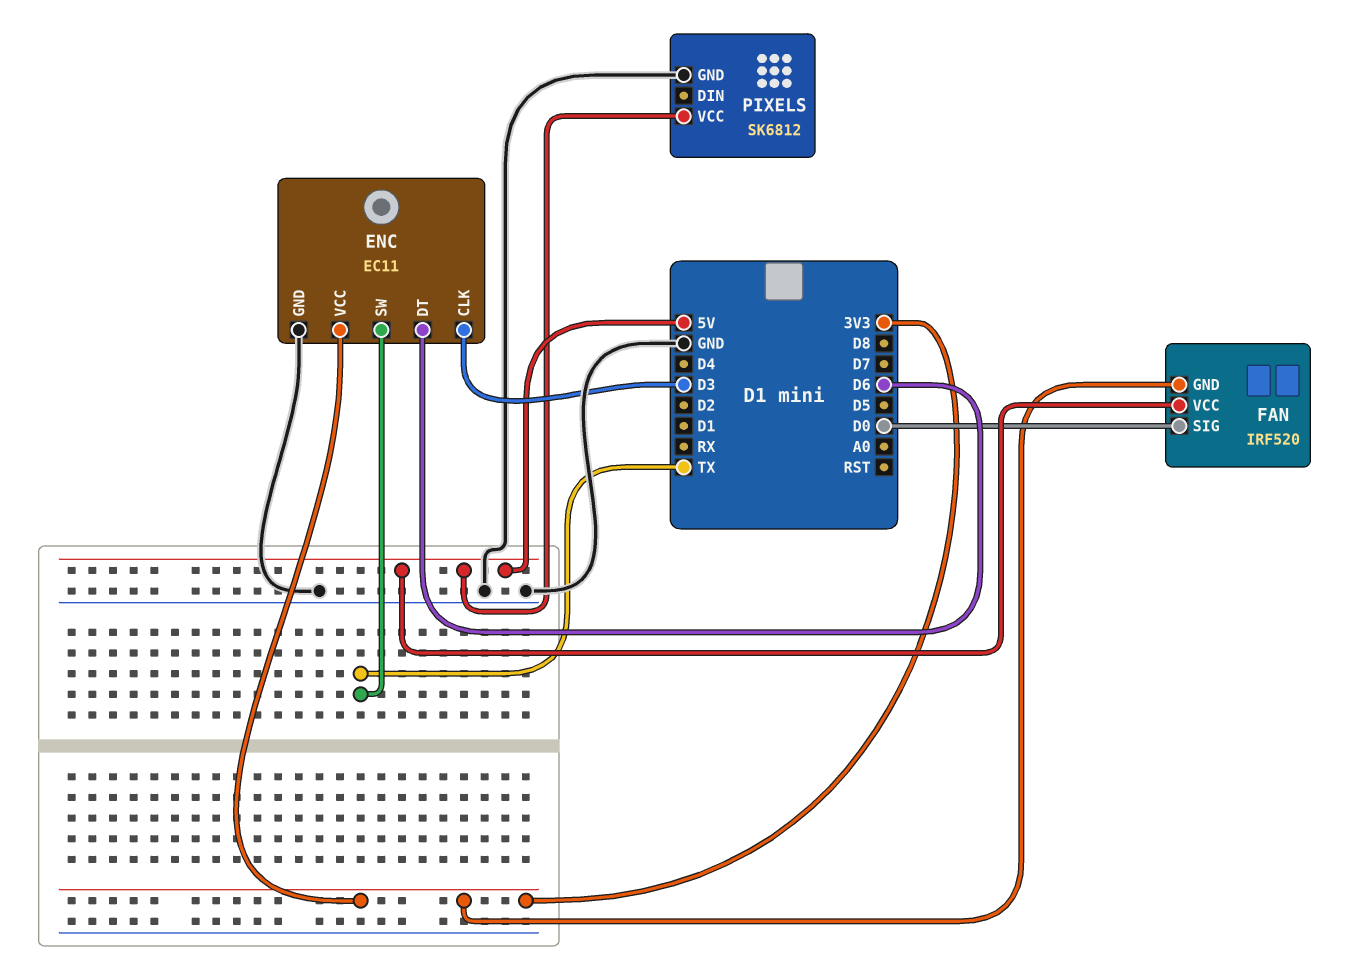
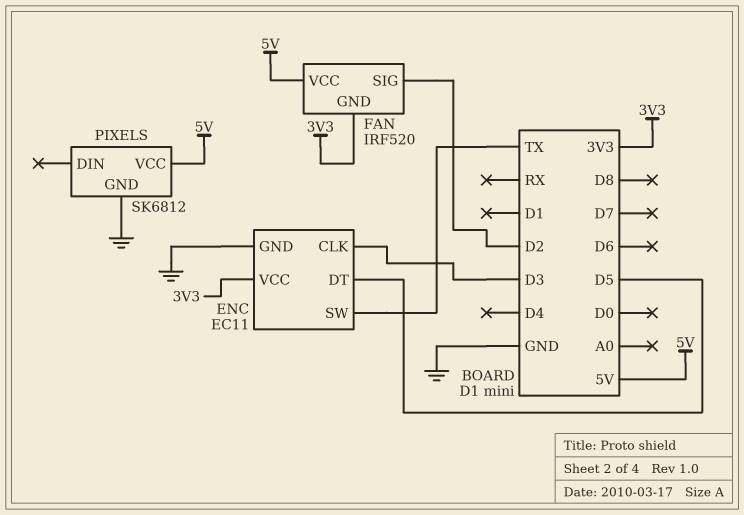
ENC pin DT: D6 -> D5
FAN pin SIG: D0 -> D2

